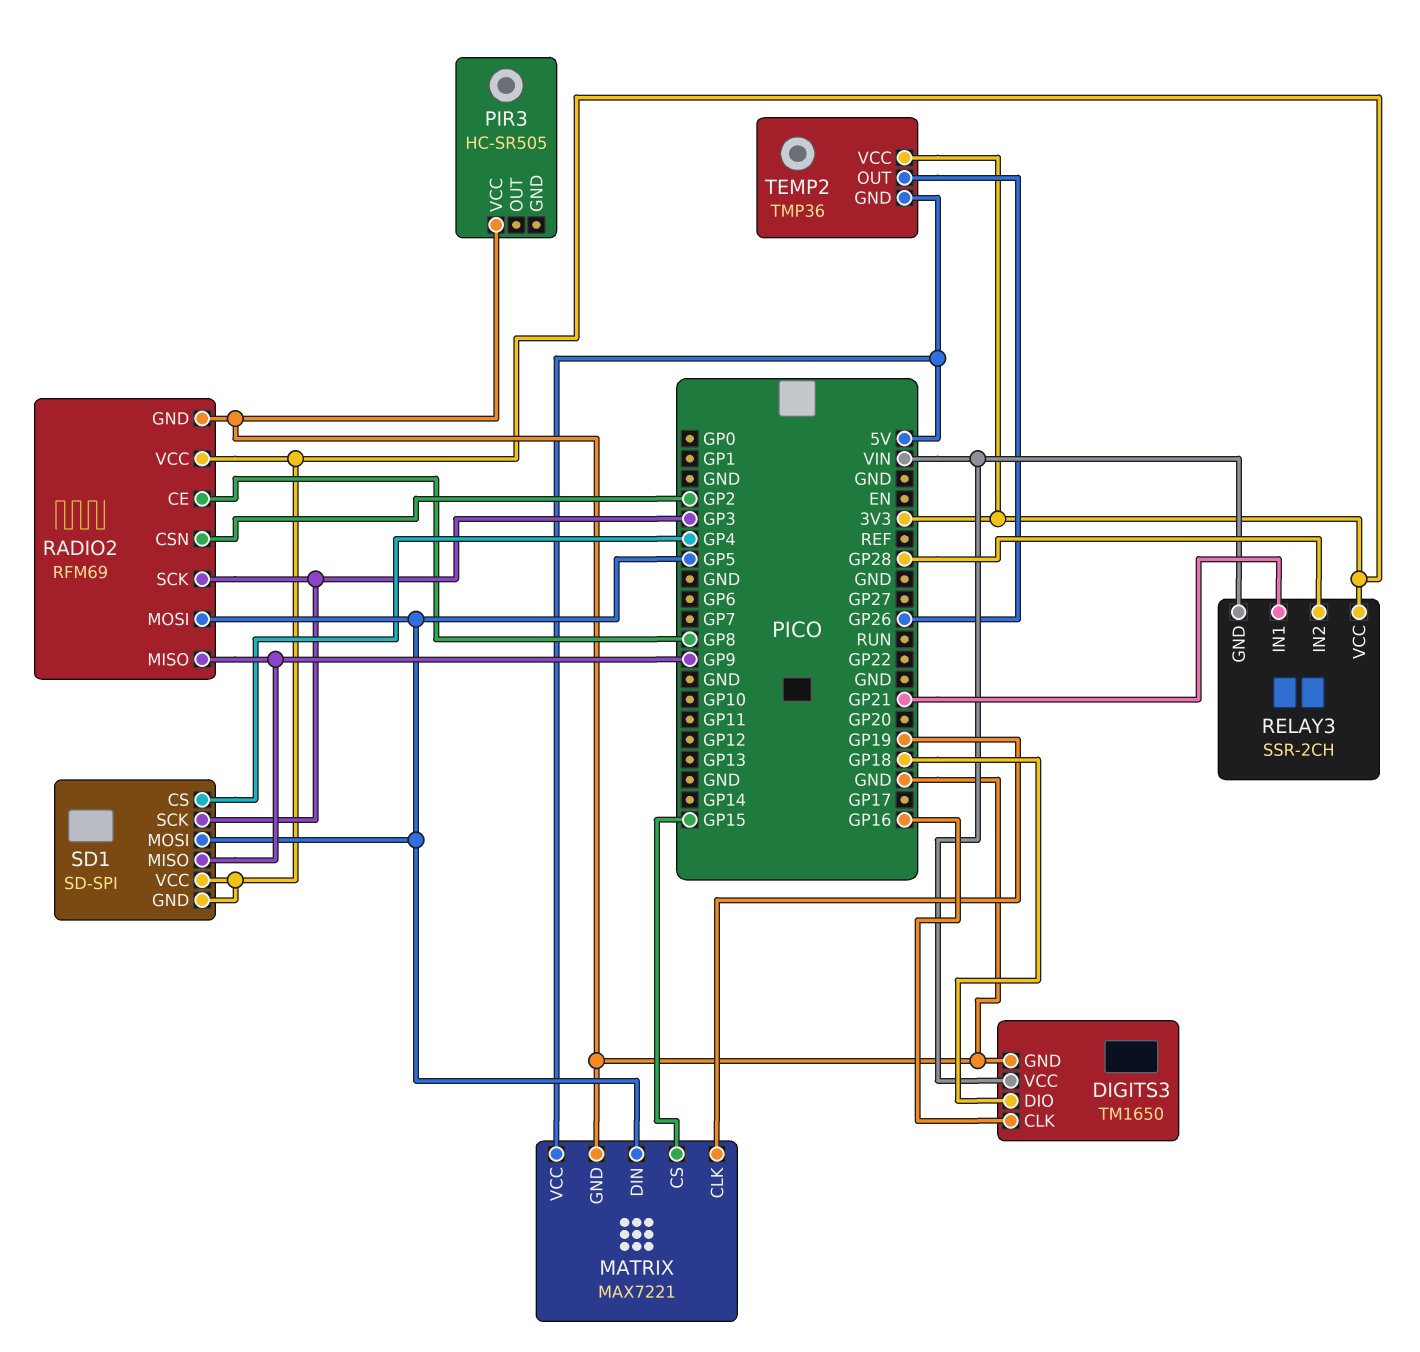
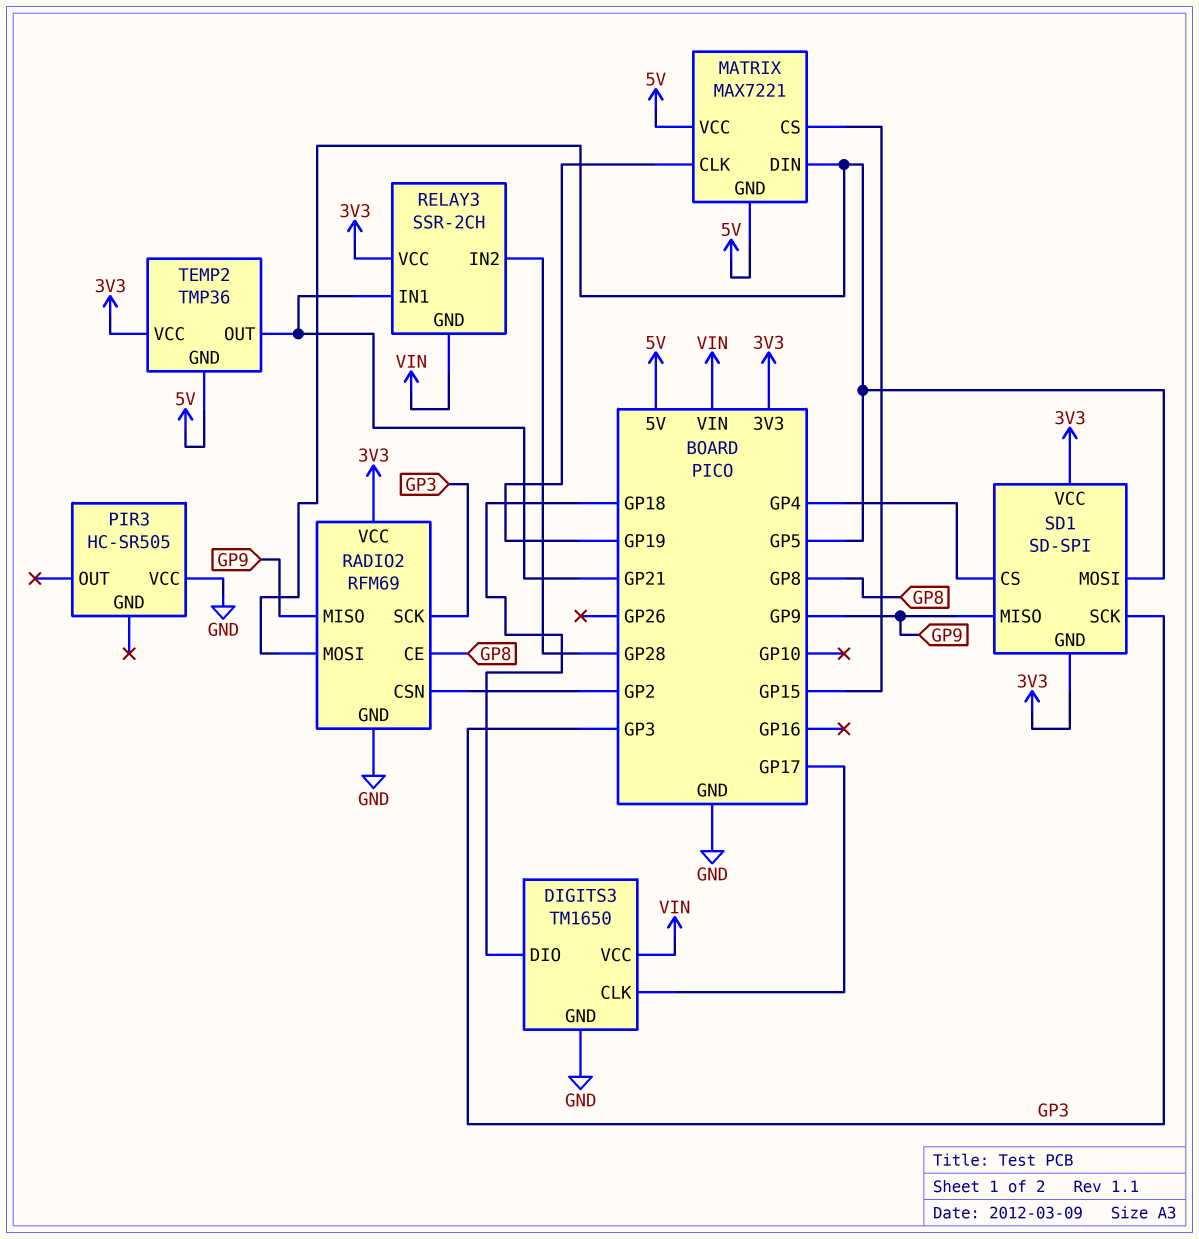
DIGITS3 pin CLK: GP16 -> GP17
MATRIX pin GND: GND -> 5V
TEMP2 pin OUT: GP26 -> GP21

